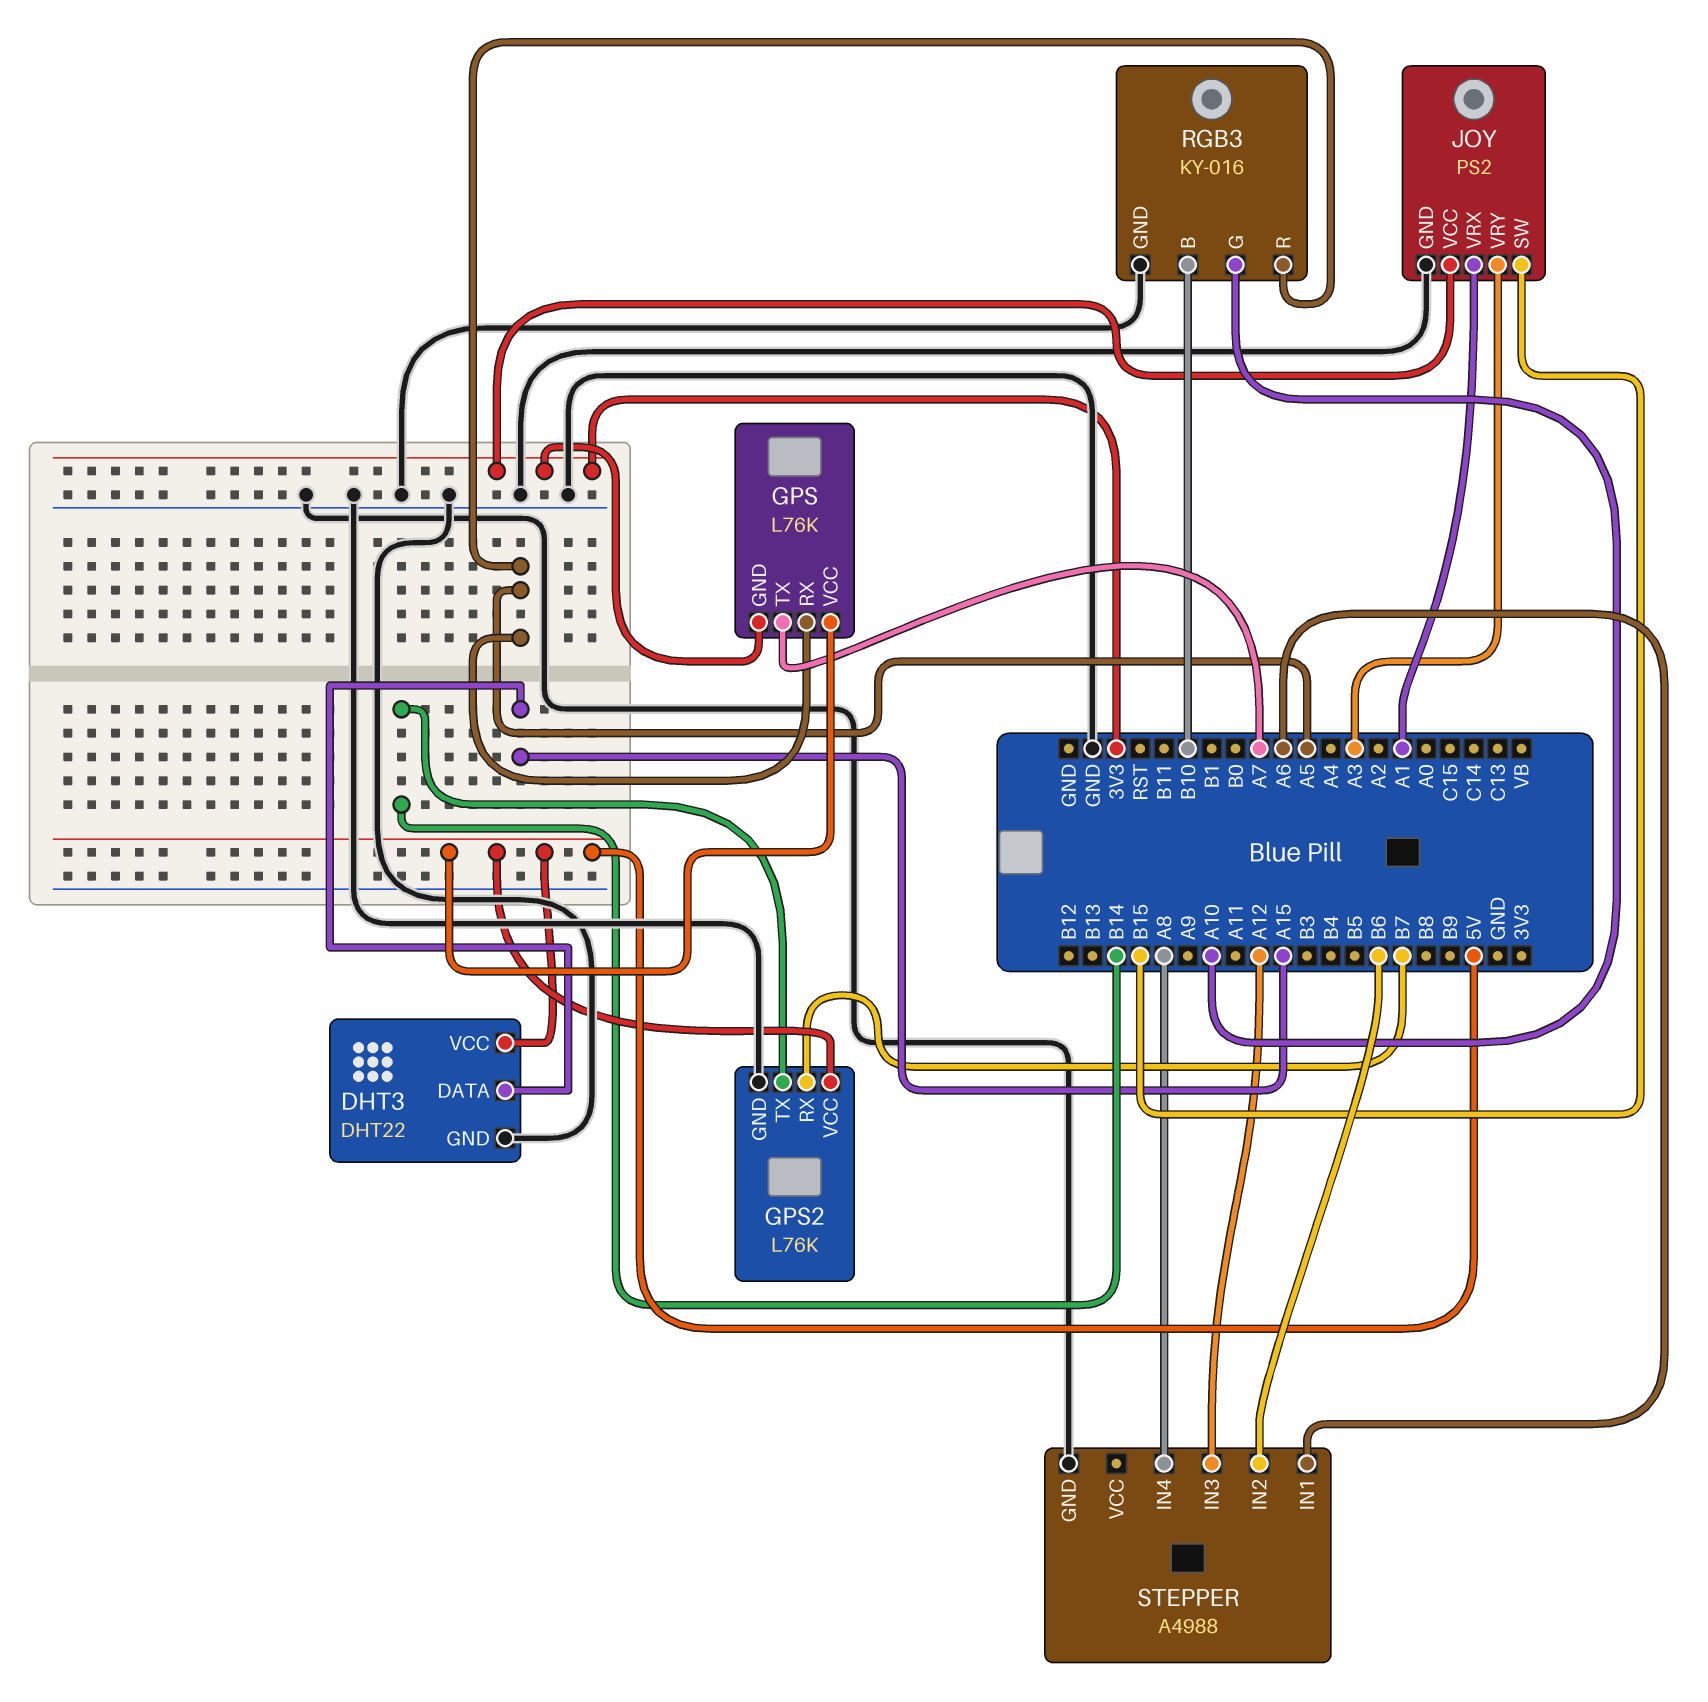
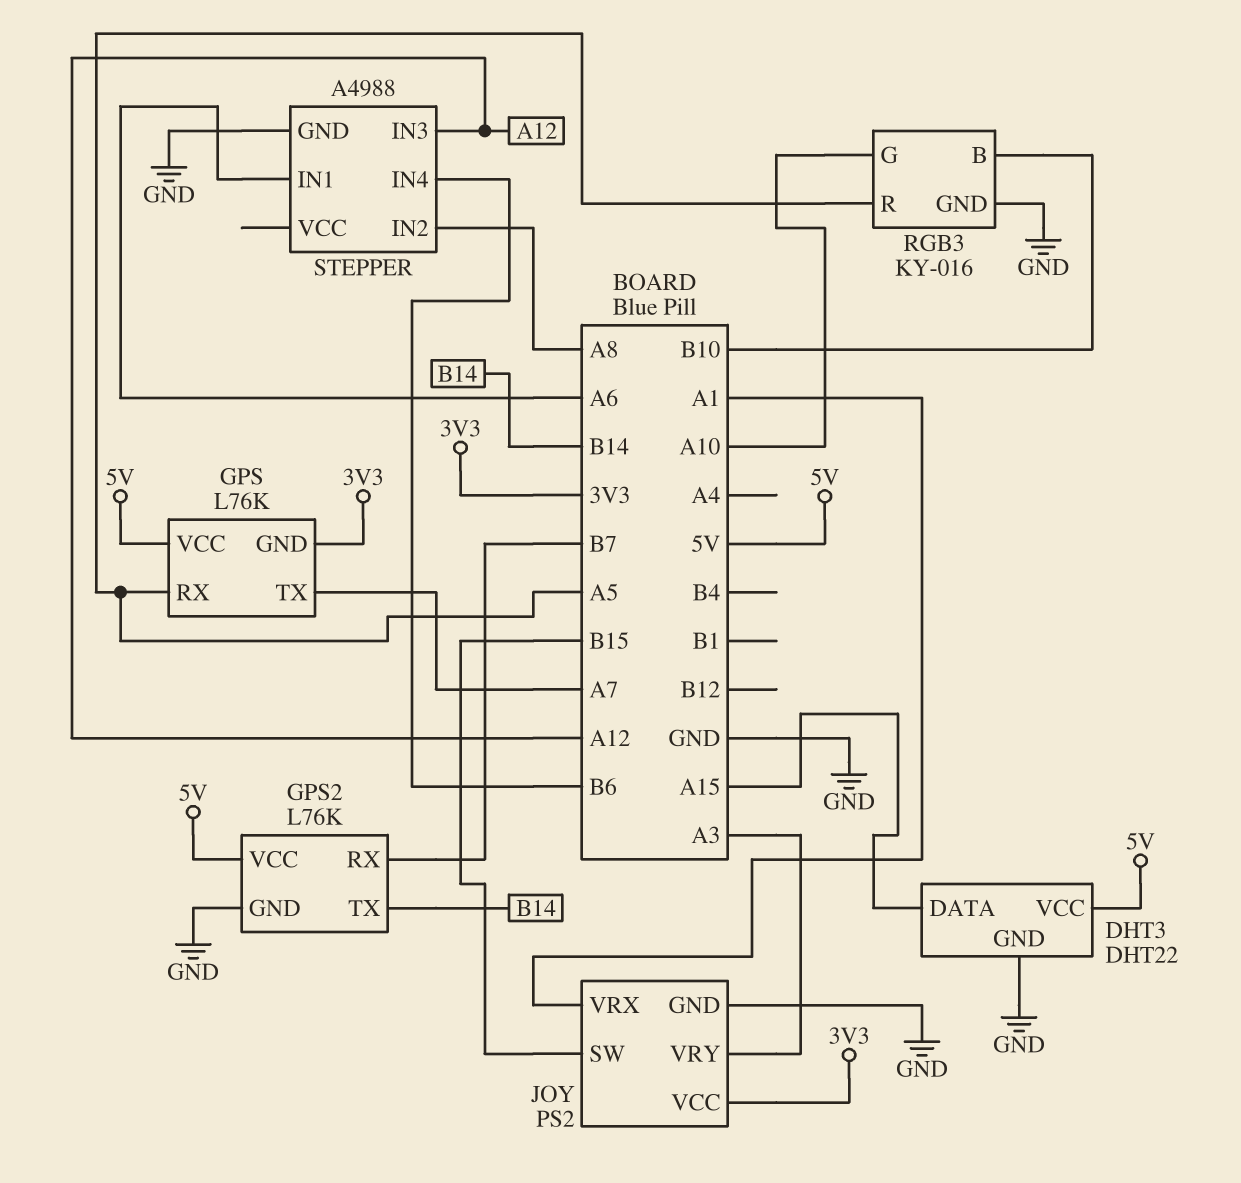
STEPPER pin IN2: B6 -> A8
STEPPER pin IN4: A8 -> B6

